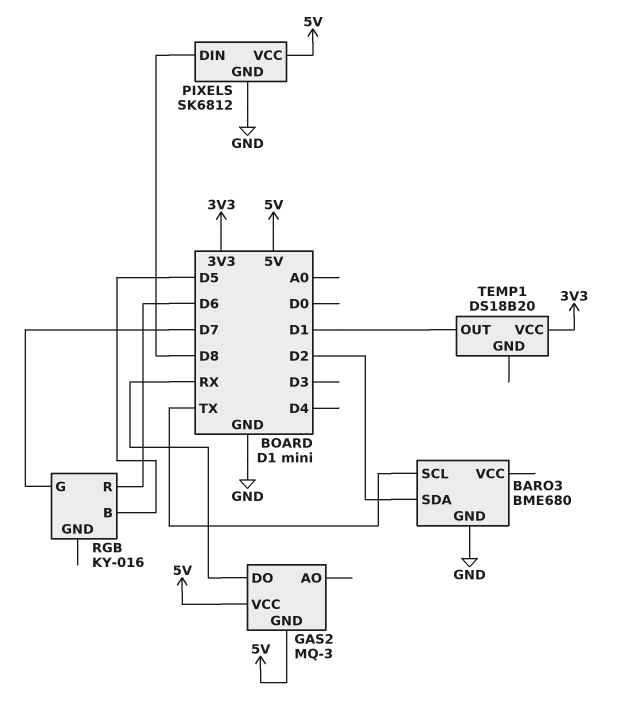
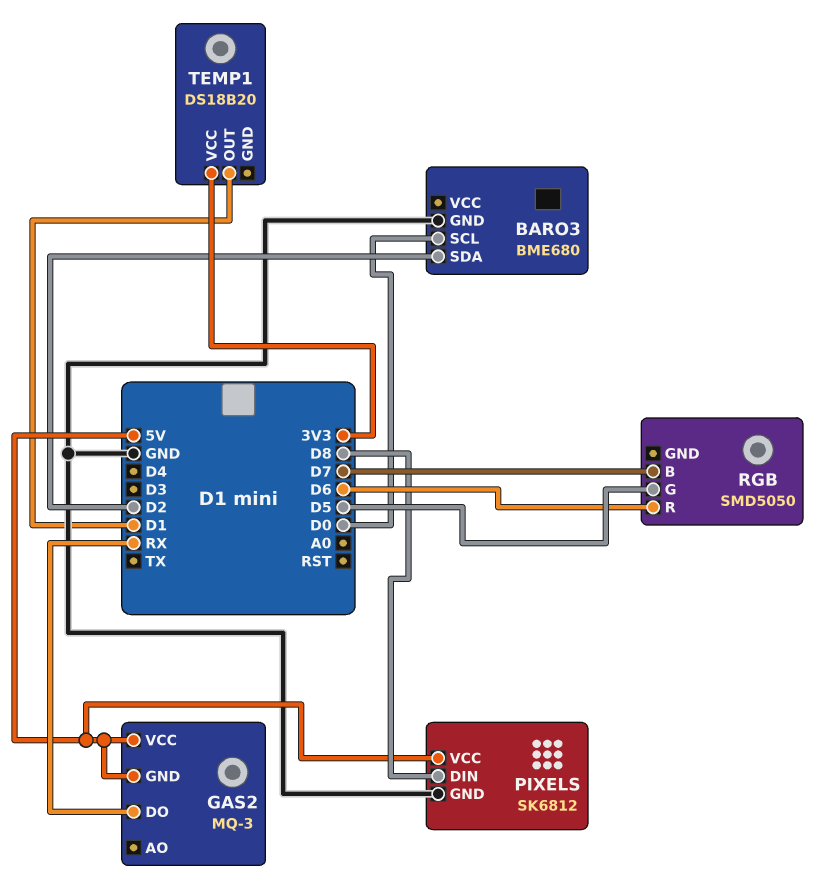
BARO3 pin SCL: TX -> D0
RGB: KY-016 -> SMD5050
RGB pin B: D5 -> D7
RGB pin G: D7 -> D5

